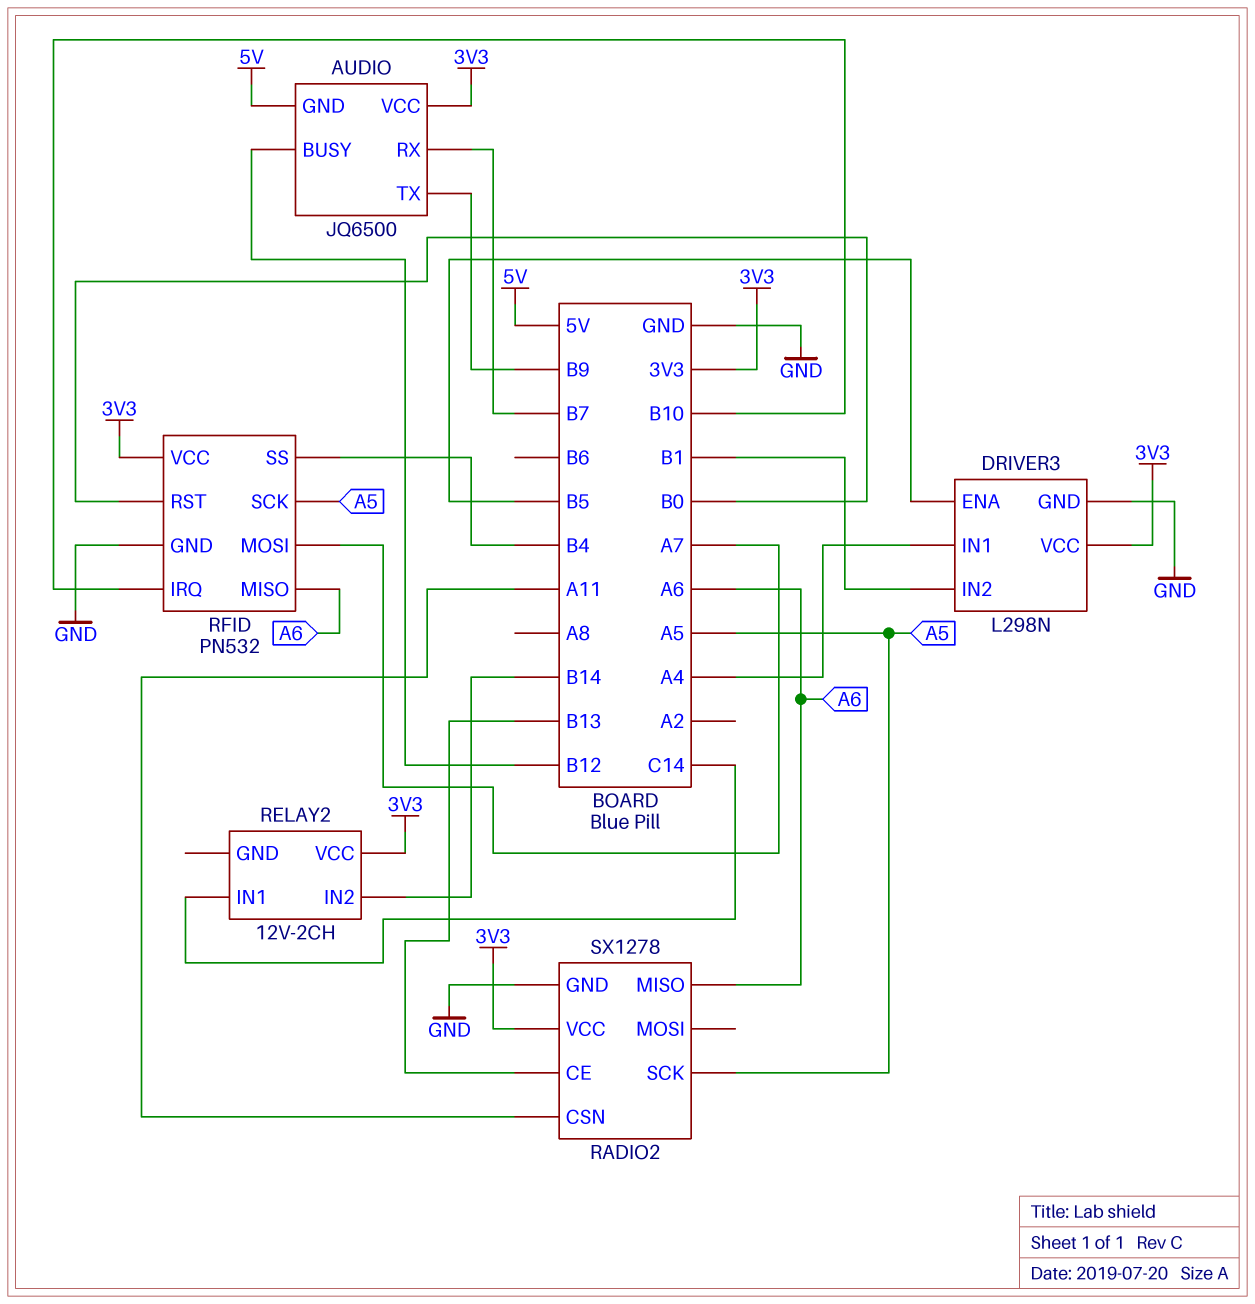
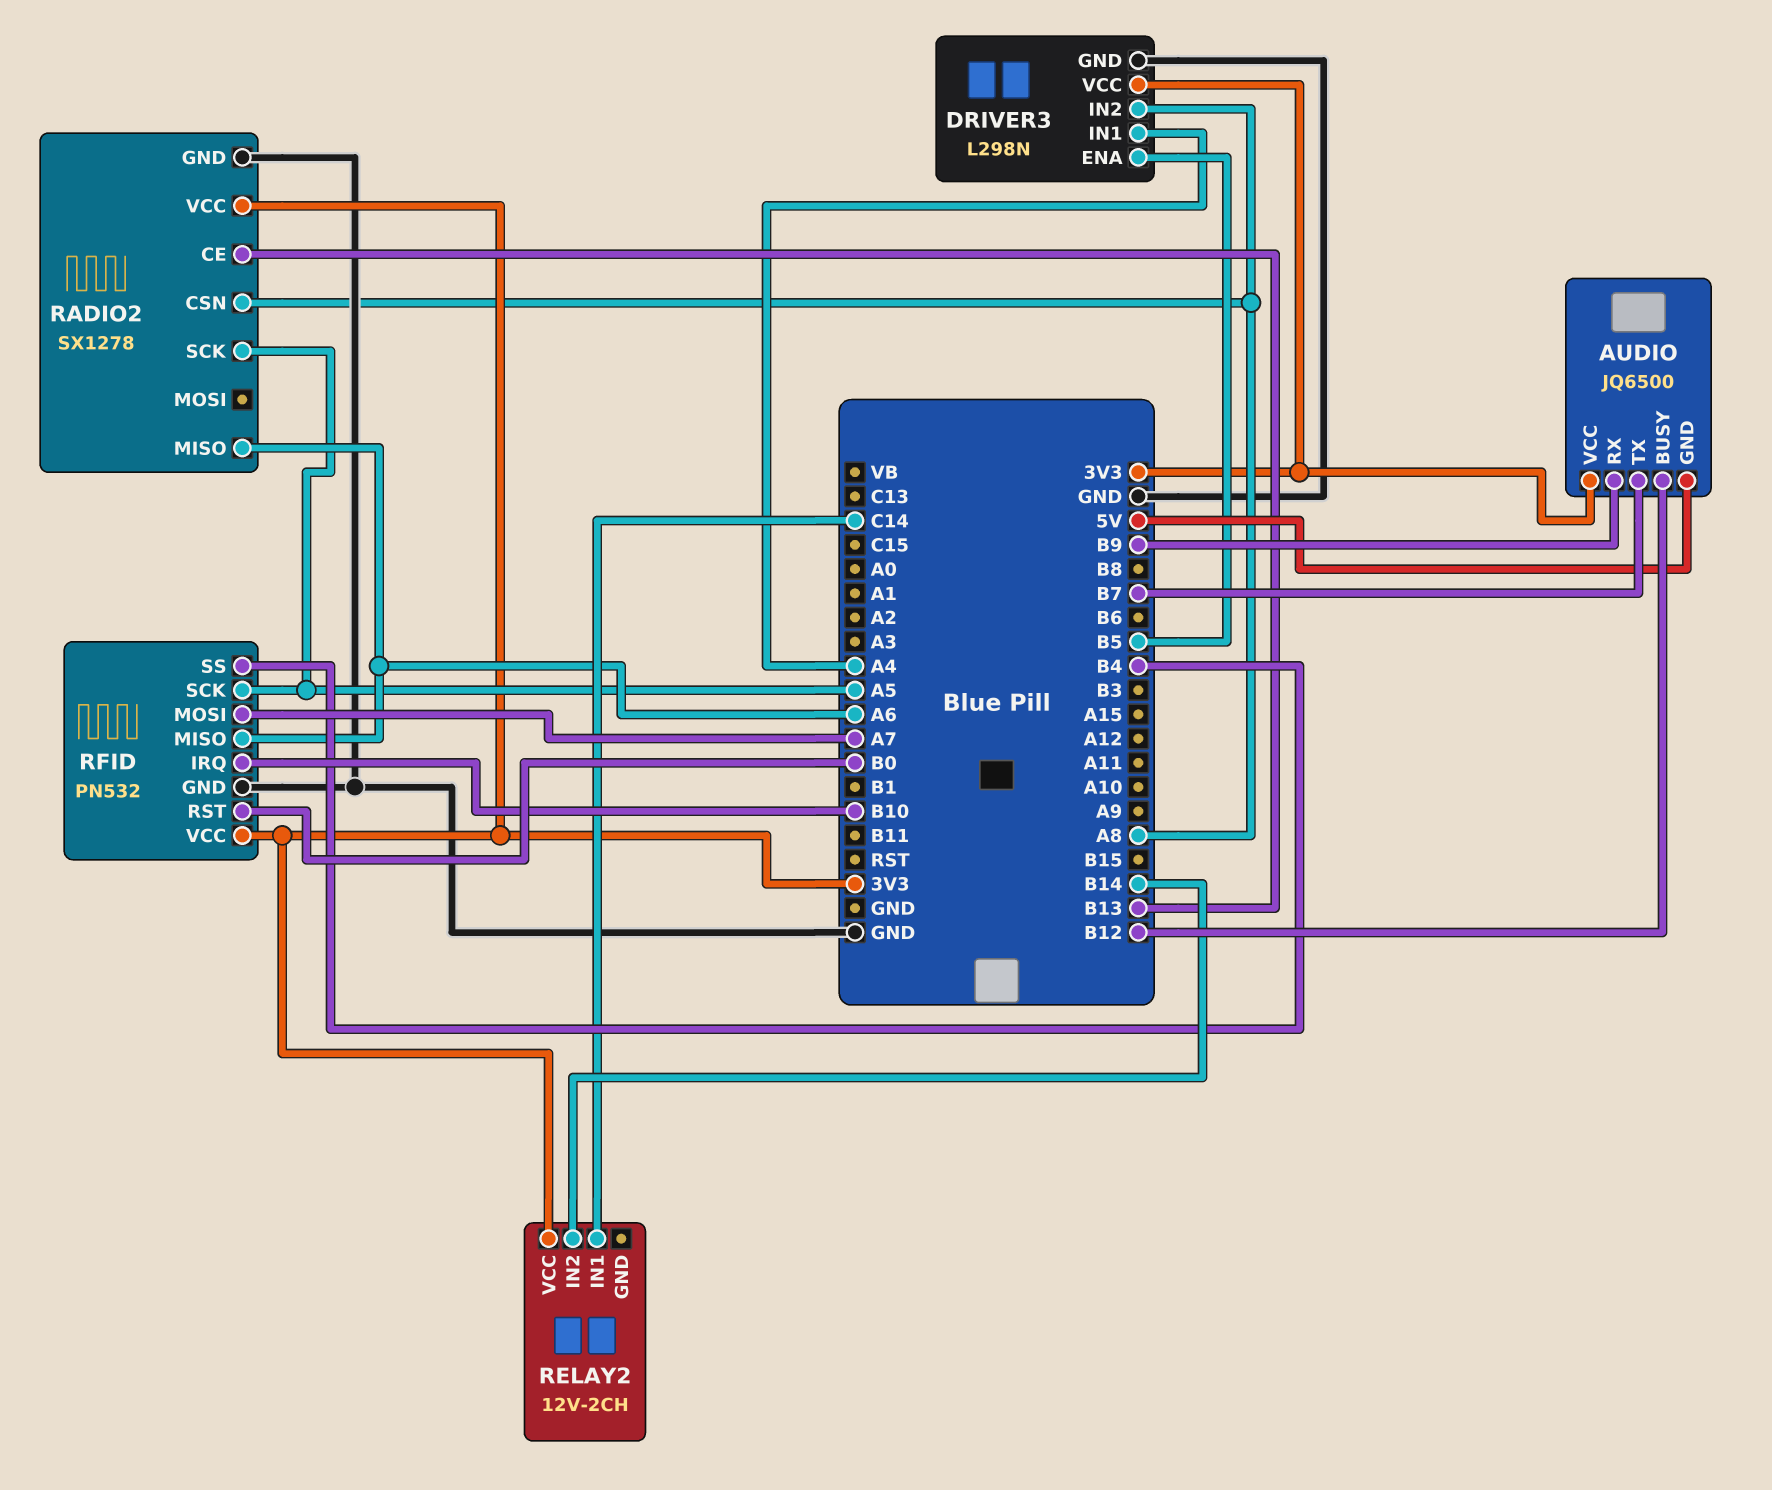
AUDIO pin RX: B7 -> B9
AUDIO pin TX: B9 -> B7
DRIVER3 pin IN2: B1 -> A8
RADIO2 pin CSN: A11 -> A8

